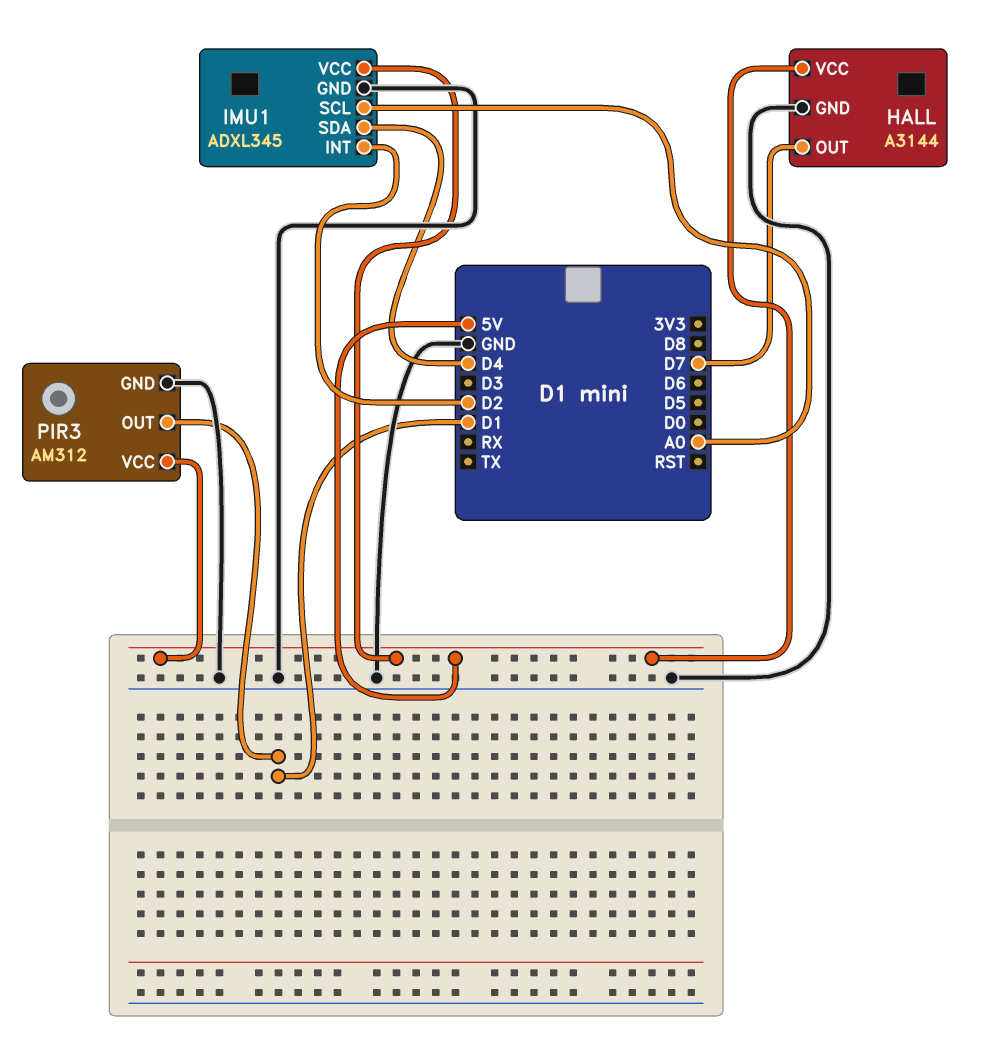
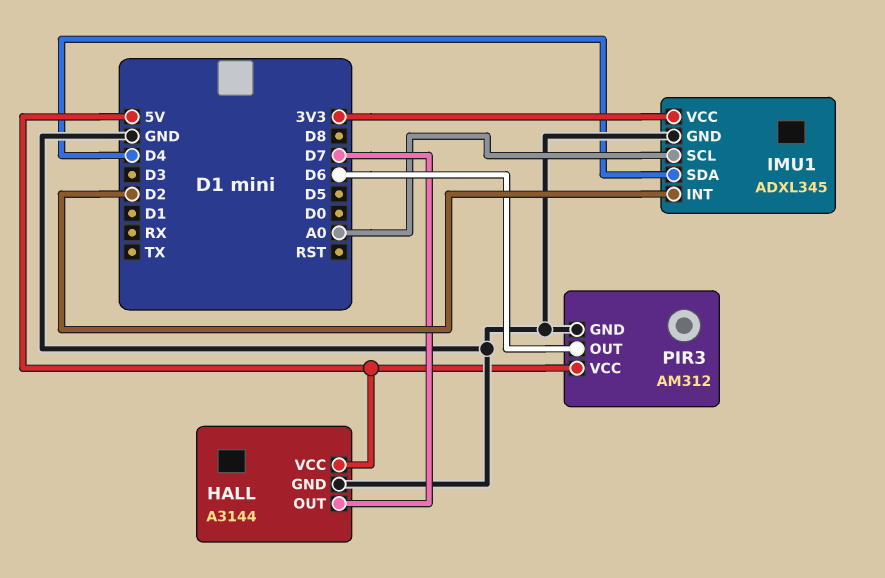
IMU1 pin VCC: 5V -> 3V3
PIR3 pin OUT: D1 -> D6

